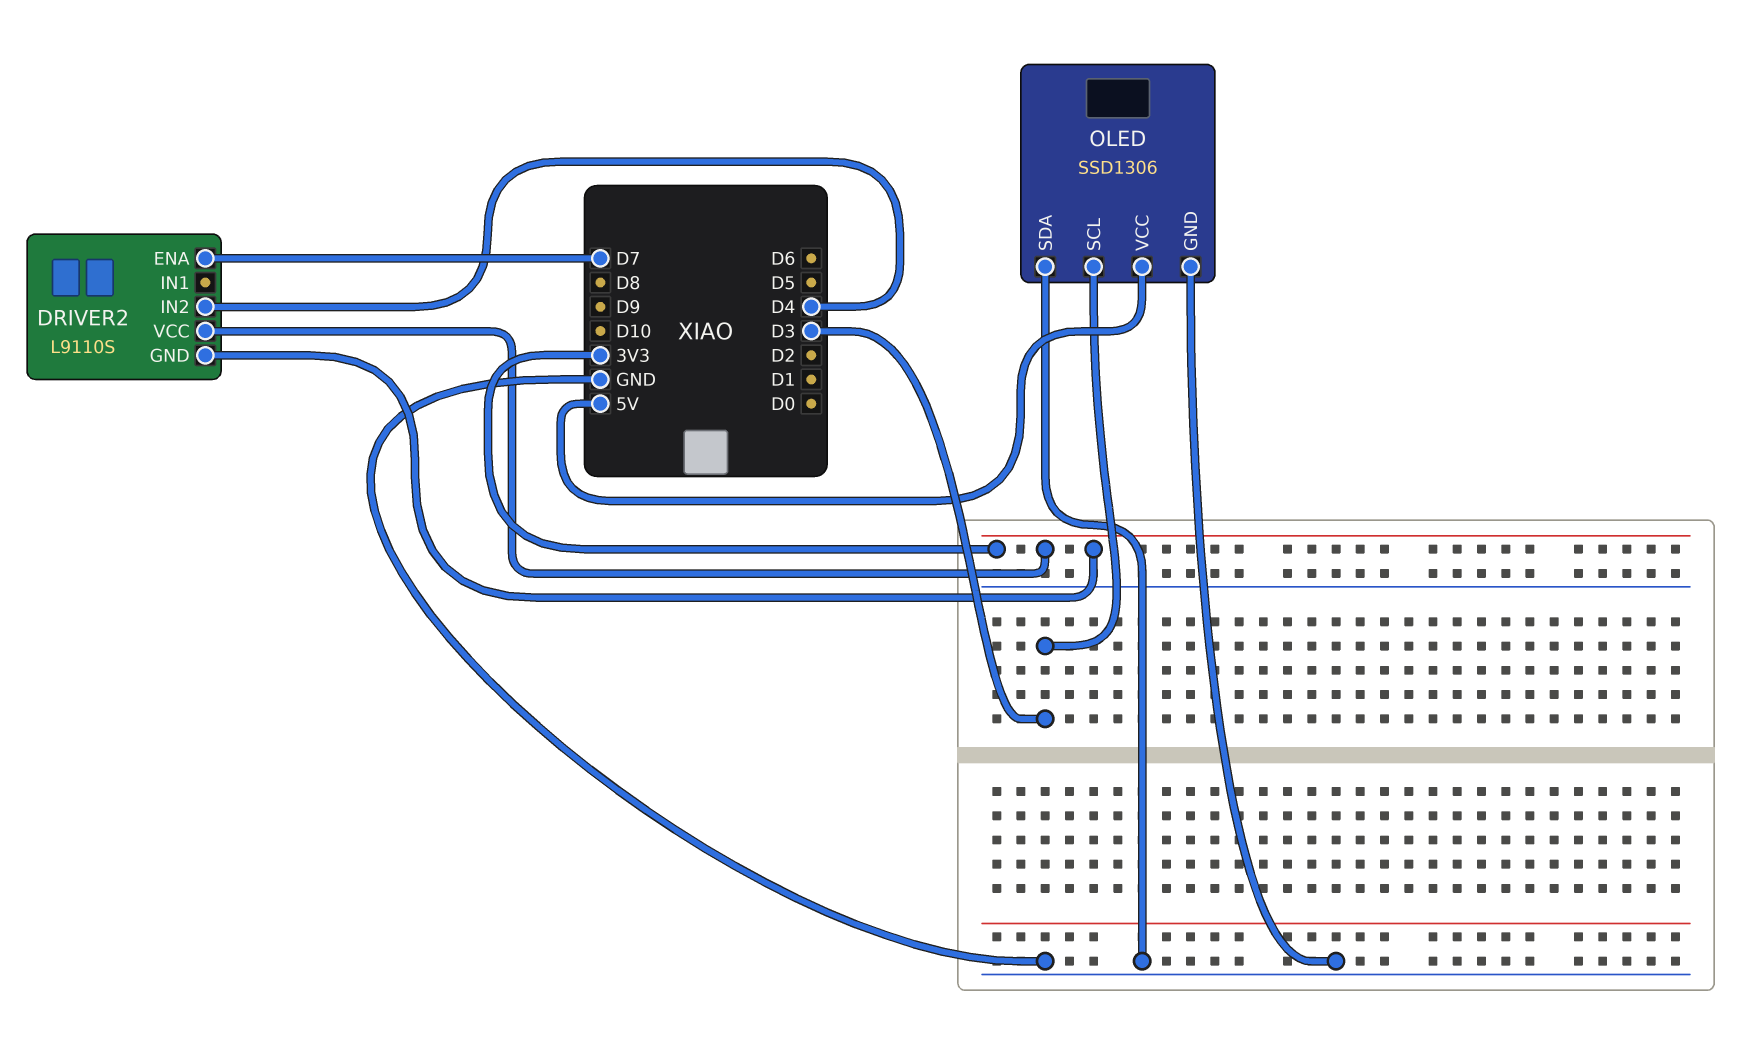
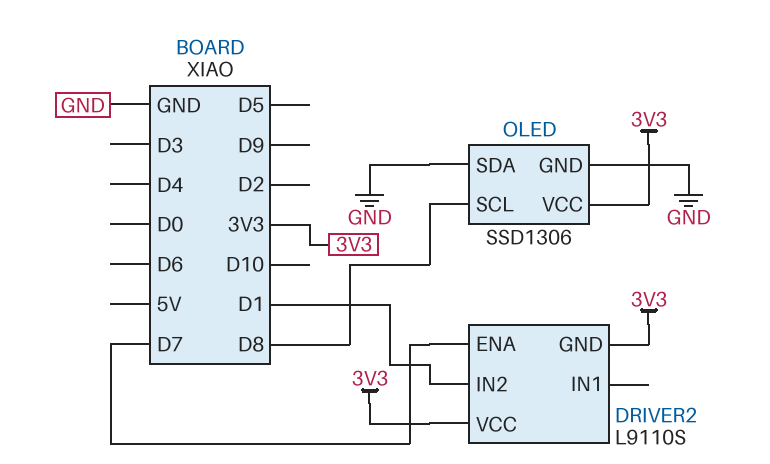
DRIVER2 pin IN2: D4 -> D1
OLED pin SCL: D3 -> D8
OLED pin VCC: 5V -> 3V3

